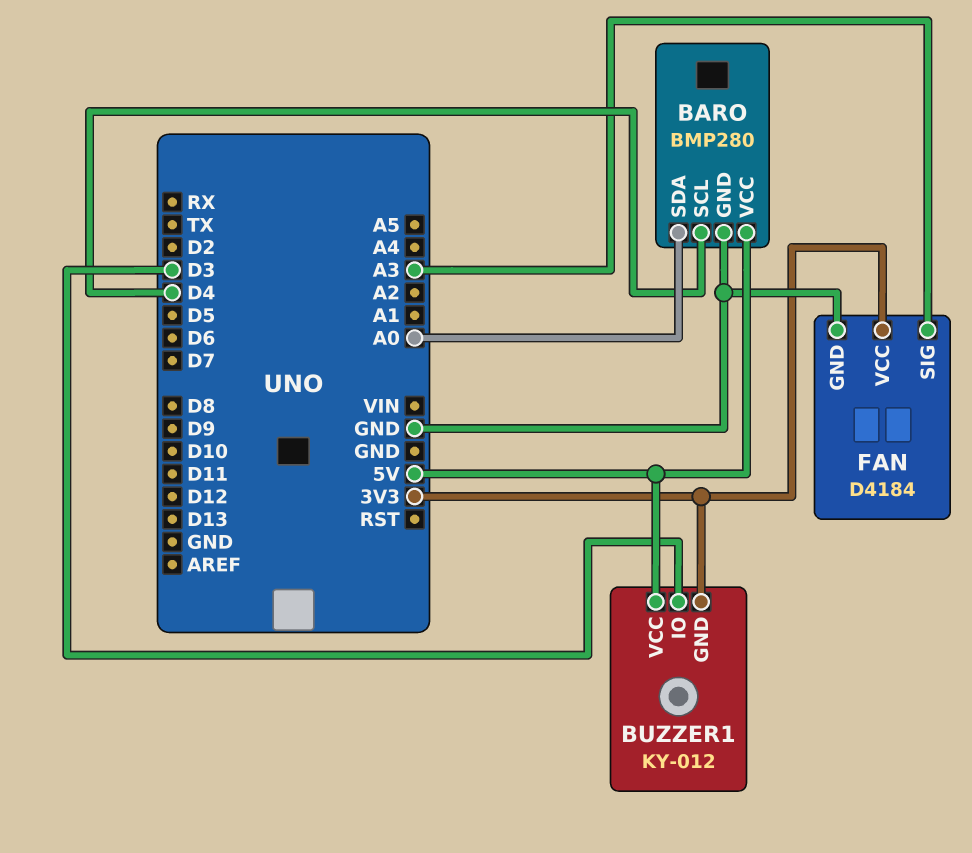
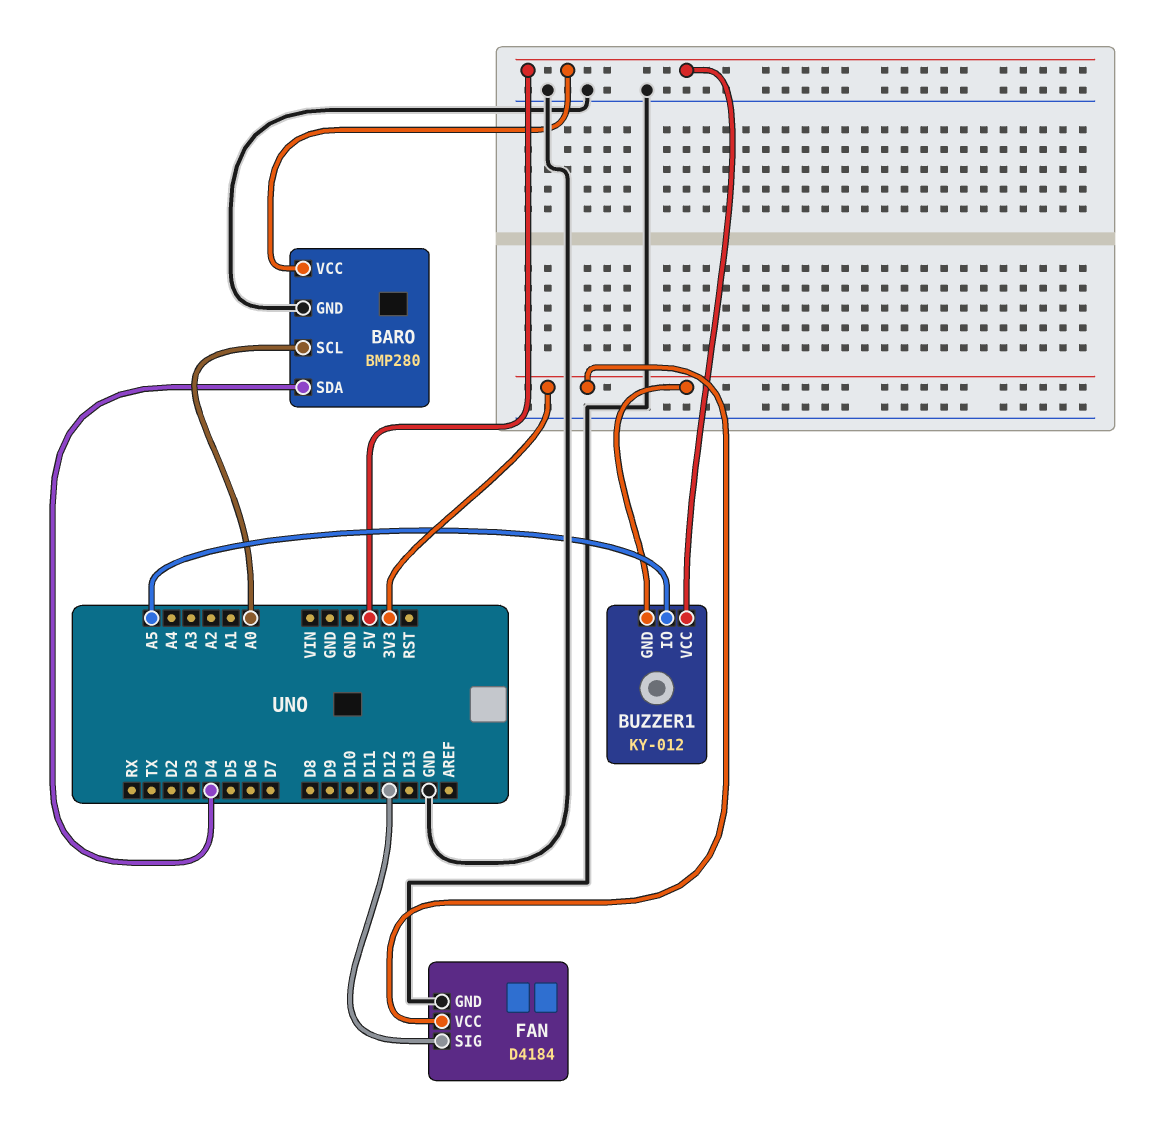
BARO pin SCL: D4 -> A0
BARO pin SDA: A0 -> D4
BUZZER1 pin IO: D3 -> A5
FAN pin SIG: A3 -> D12

